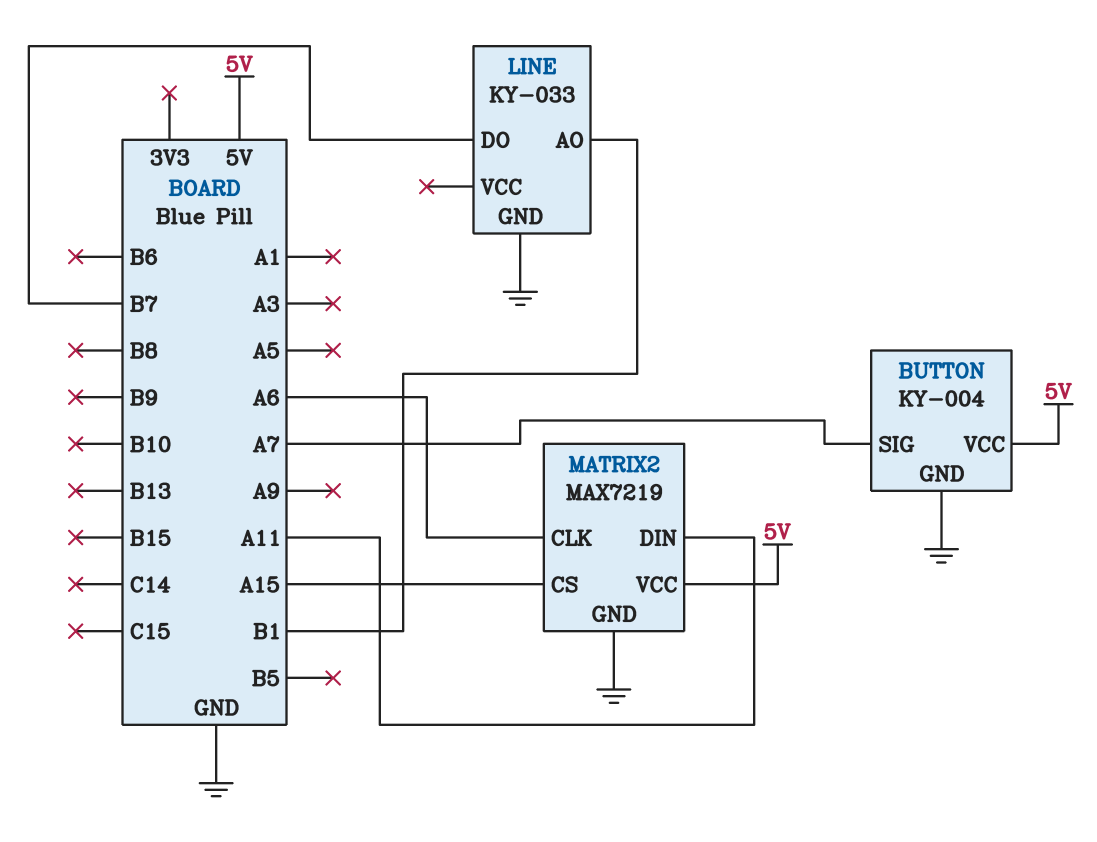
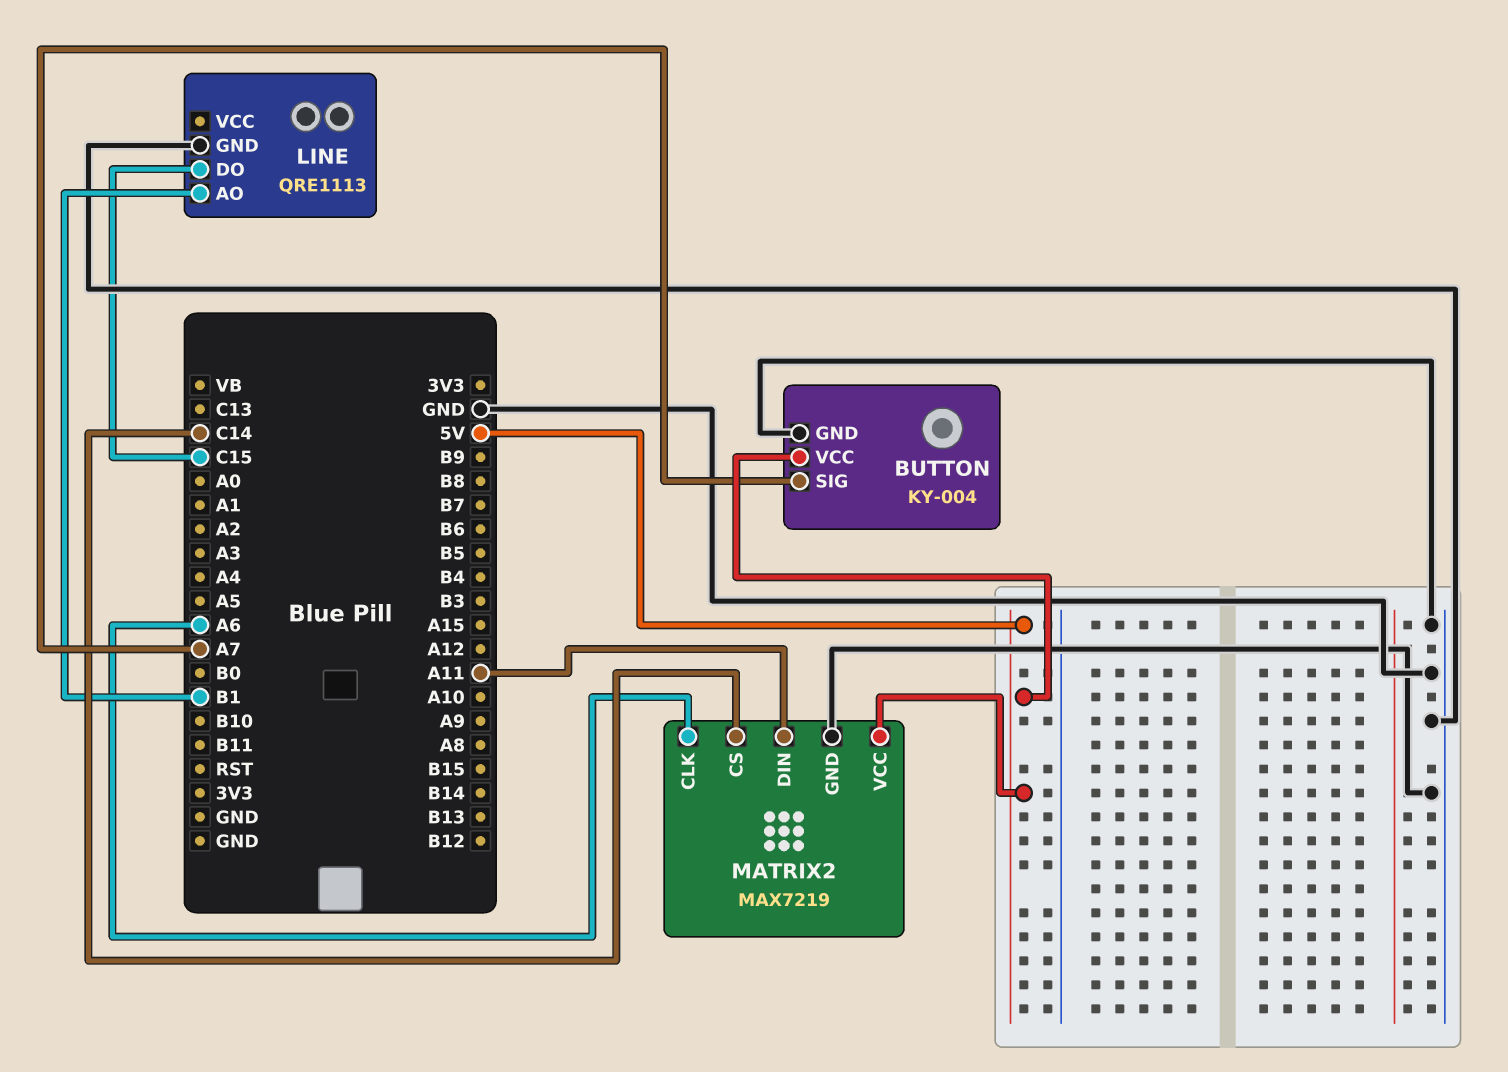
LINE: KY-033 -> QRE1113
LINE pin DO: B7 -> C15
MATRIX2 pin CS: A15 -> C14

